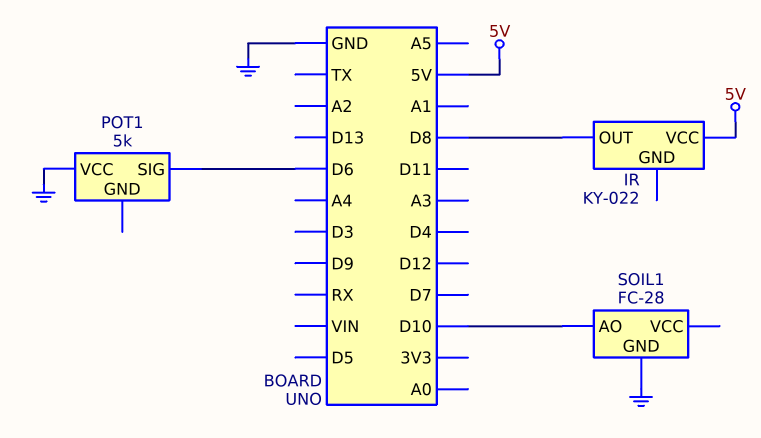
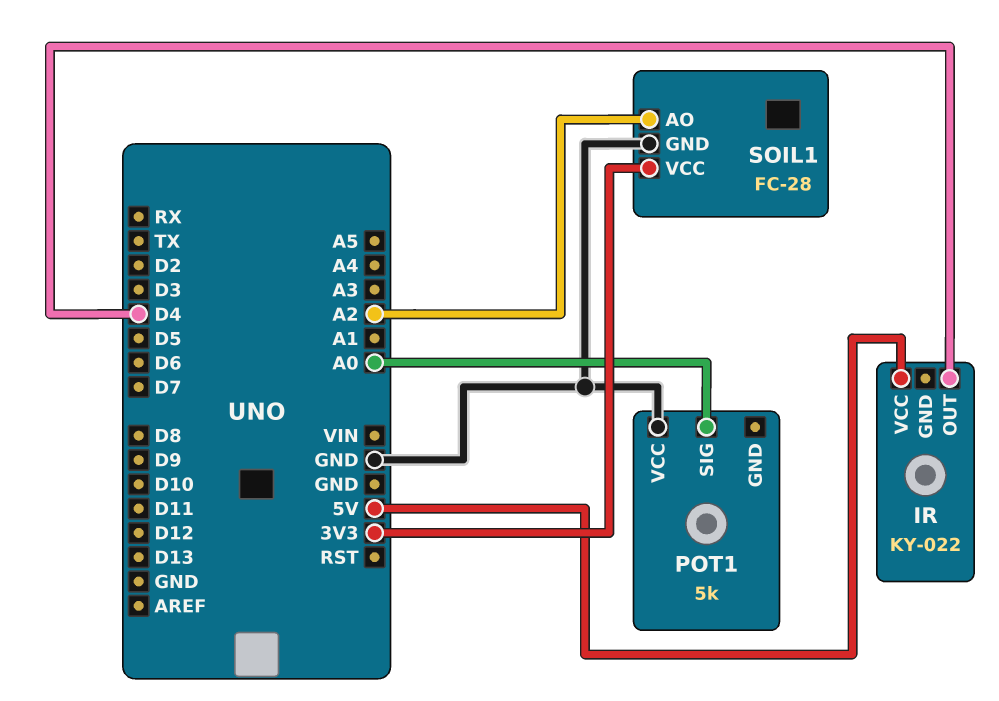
IR pin OUT: D8 -> D4
POT1 pin SIG: D6 -> A0
SOIL1 pin AO: D10 -> A2
SOIL1 pin VCC: none -> 3V3

